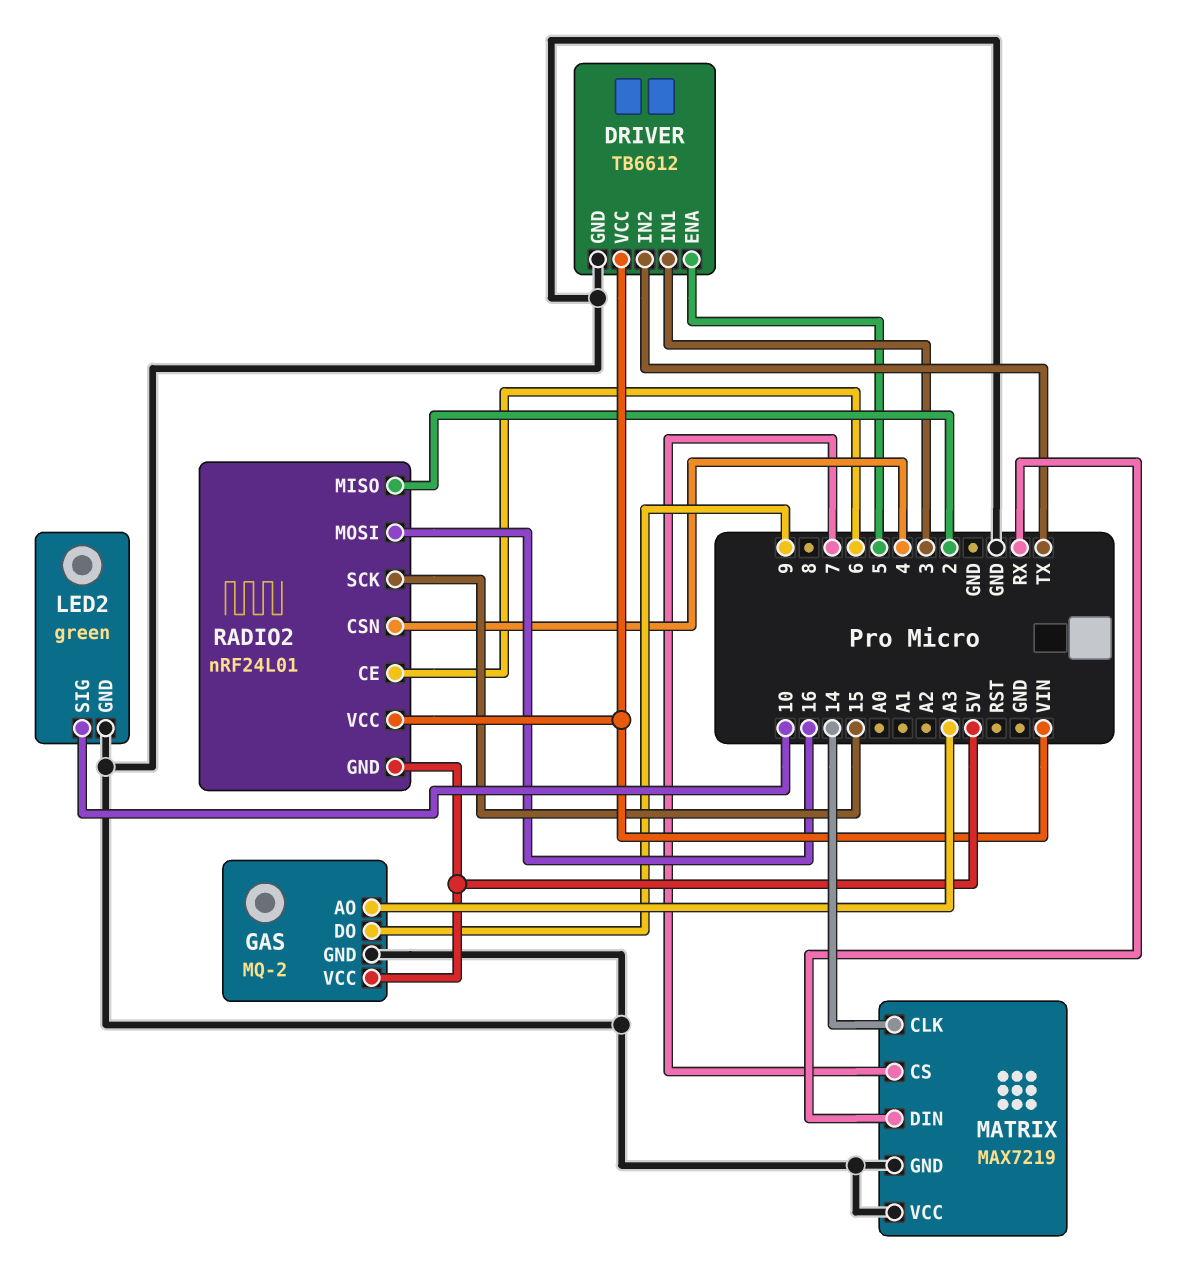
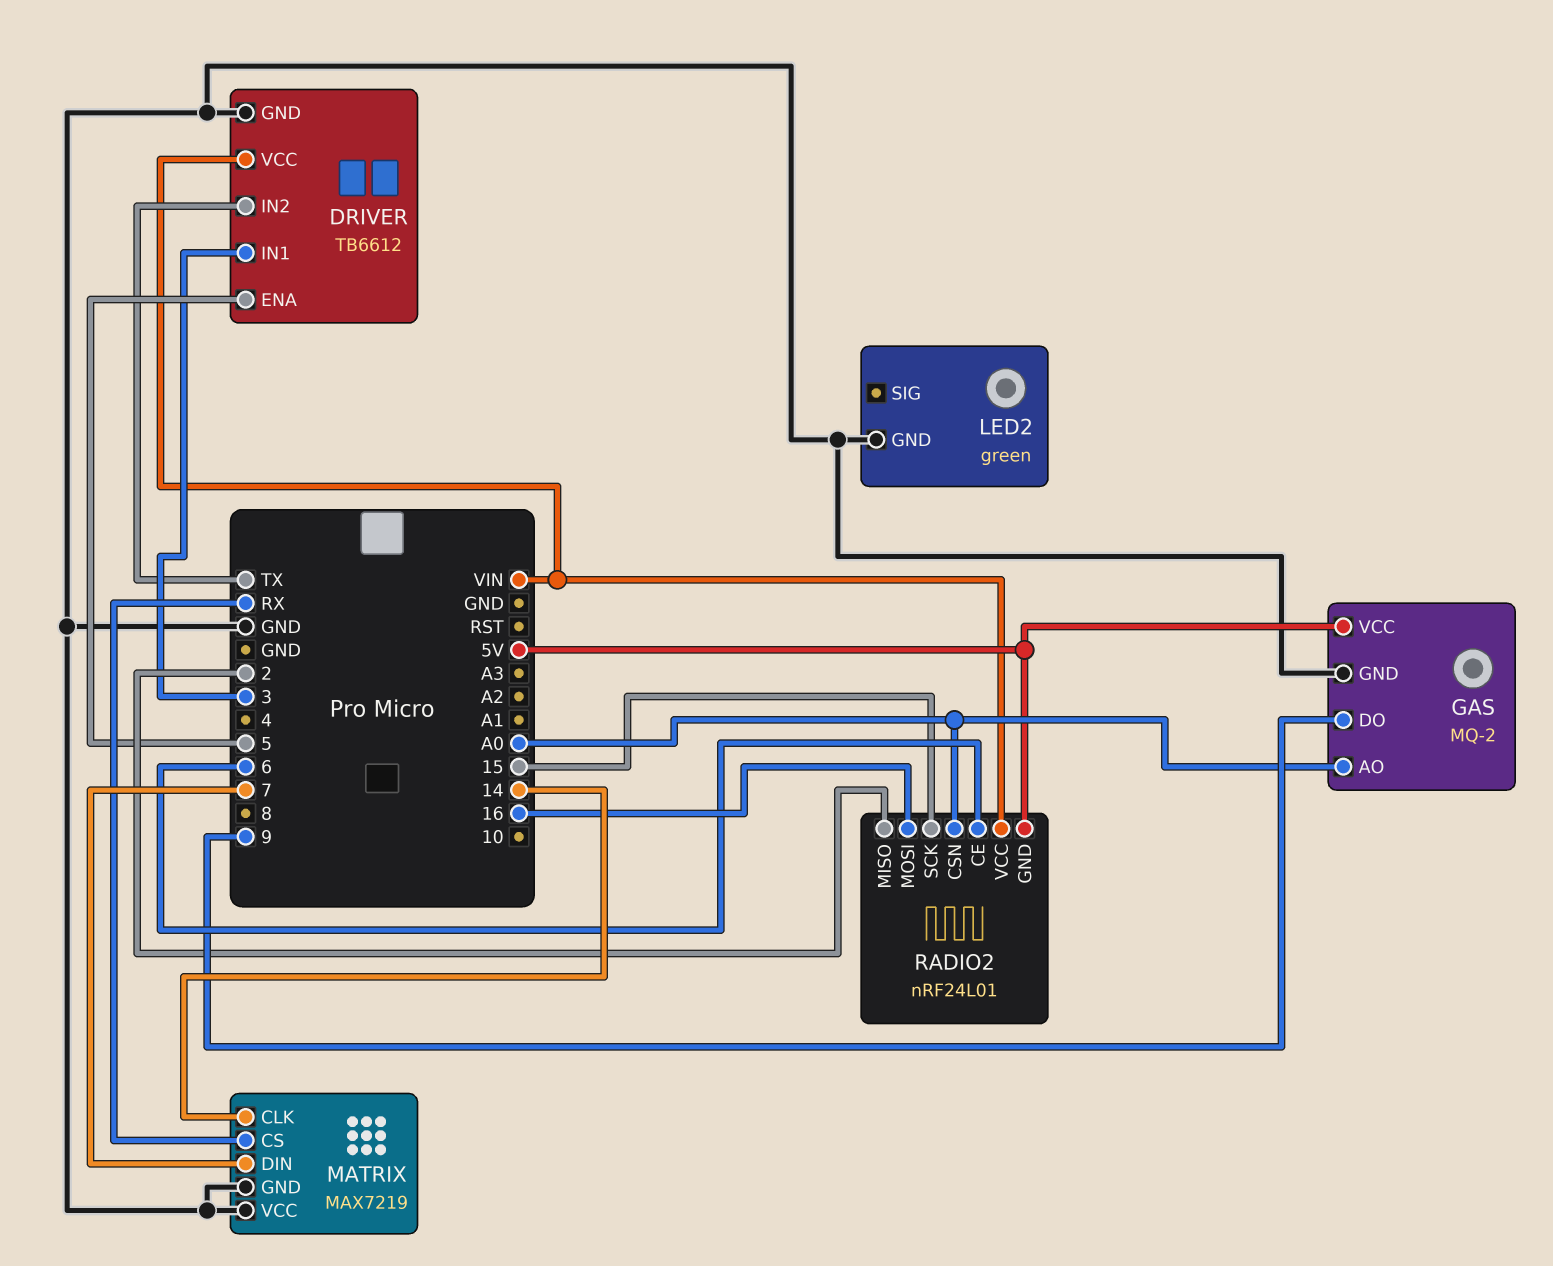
GAS pin AO: A3 -> A0
LED2 pin SIG: 10 -> none
MATRIX pin CS: 7 -> RX
MATRIX pin DIN: RX -> 7
RADIO2 pin CSN: 4 -> A0

